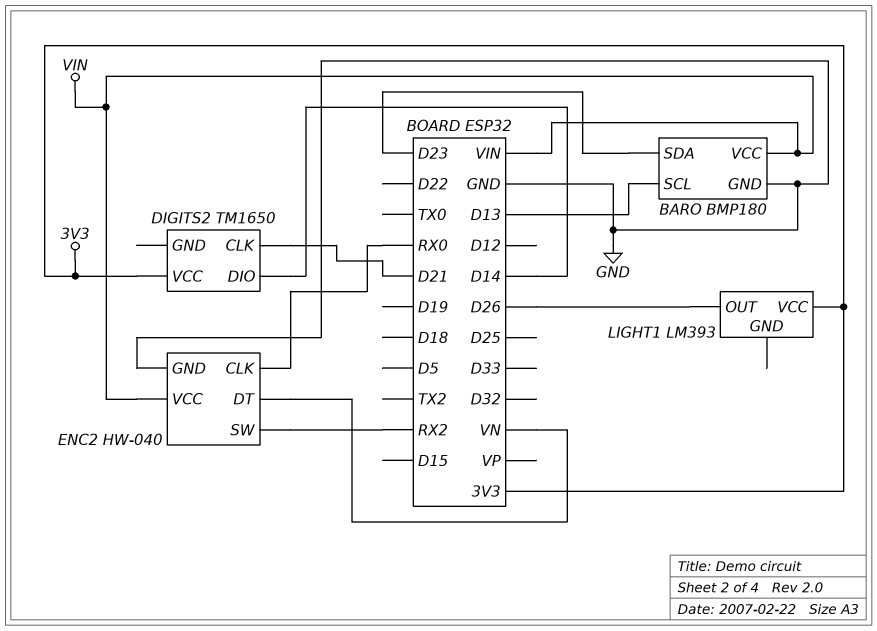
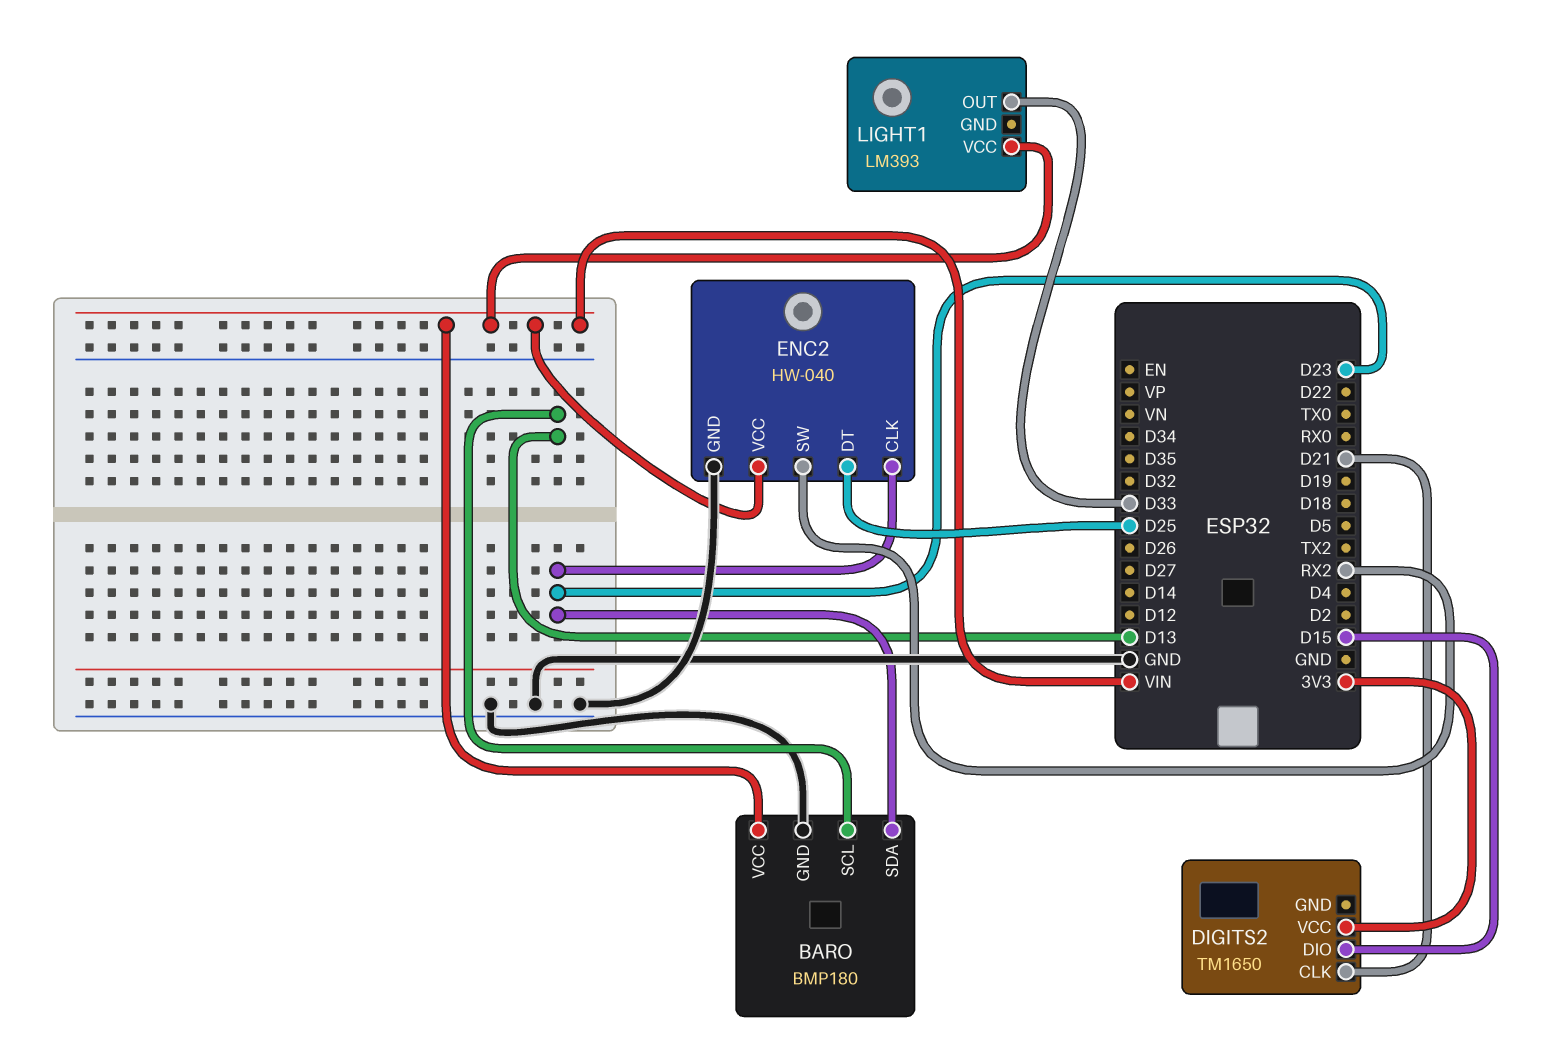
DIGITS2 pin DIO: D14 -> D15
ENC2 pin CLK: RX0 -> D23
ENC2 pin DT: VN -> D25
LIGHT1 pin OUT: D26 -> D33
LIGHT1 pin VCC: 3V3 -> VIN

